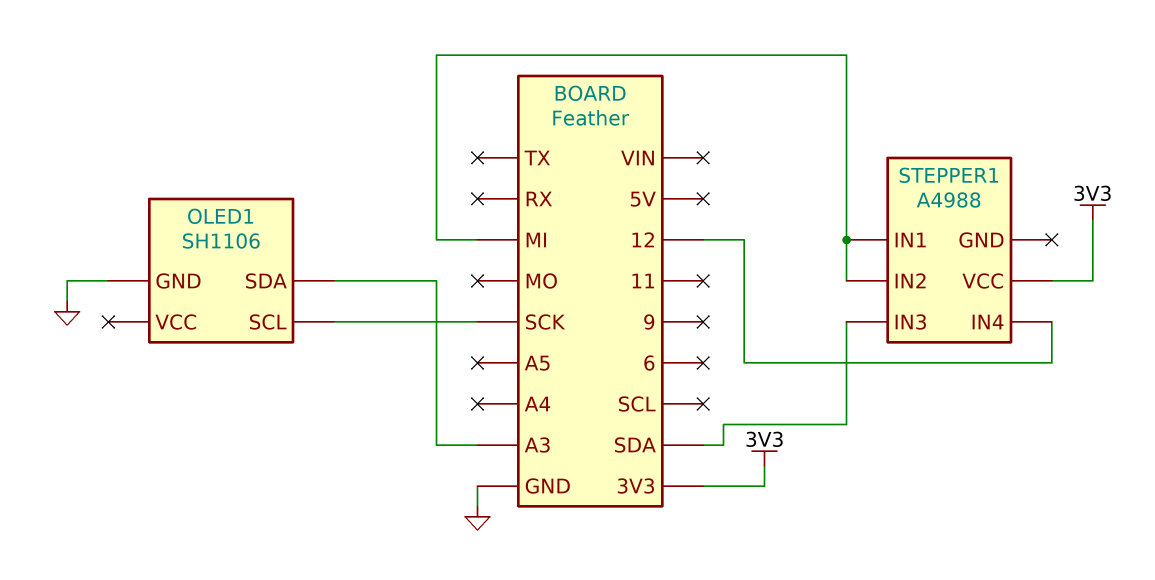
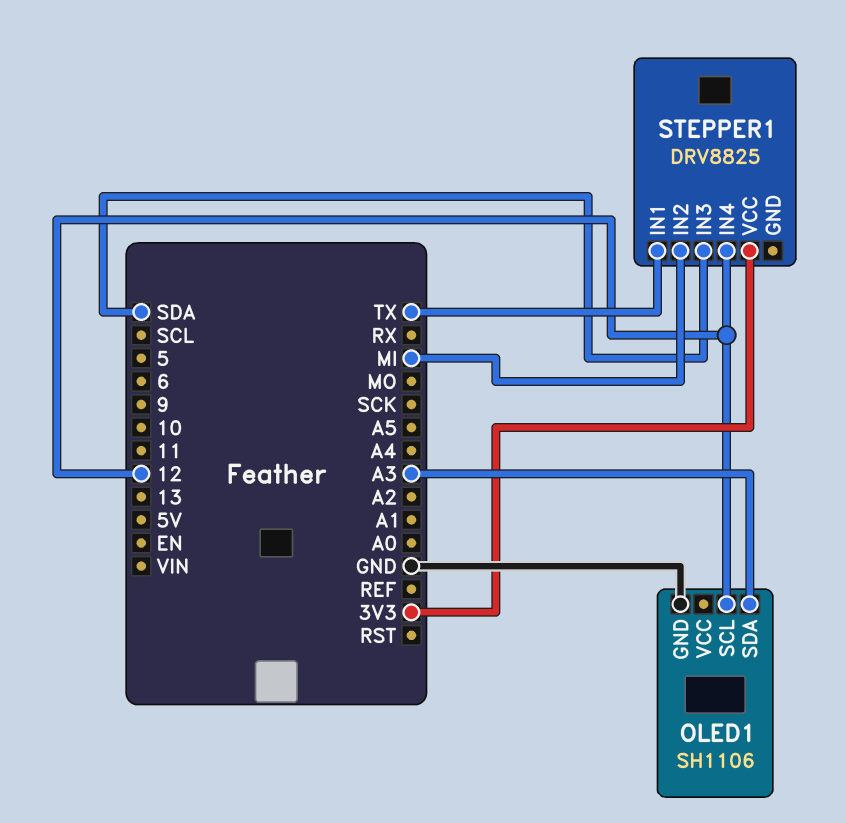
OLED1 pin SCL: SCK -> 12
STEPPER1: A4988 -> DRV8825
STEPPER1 pin IN1: MI -> TX

